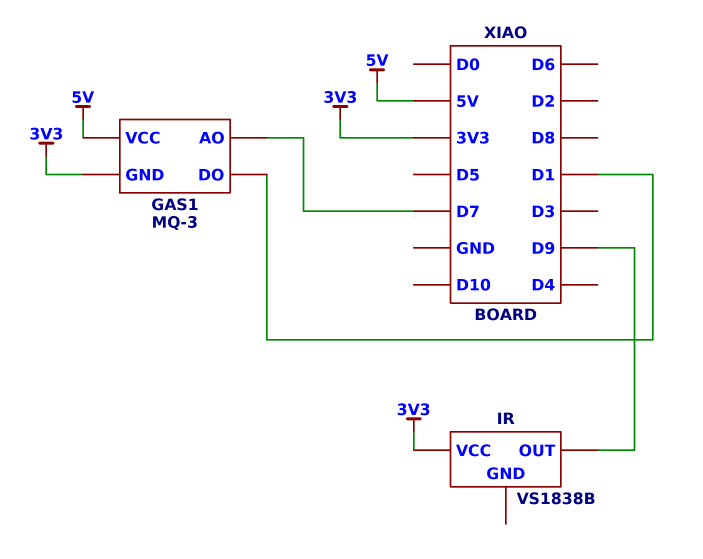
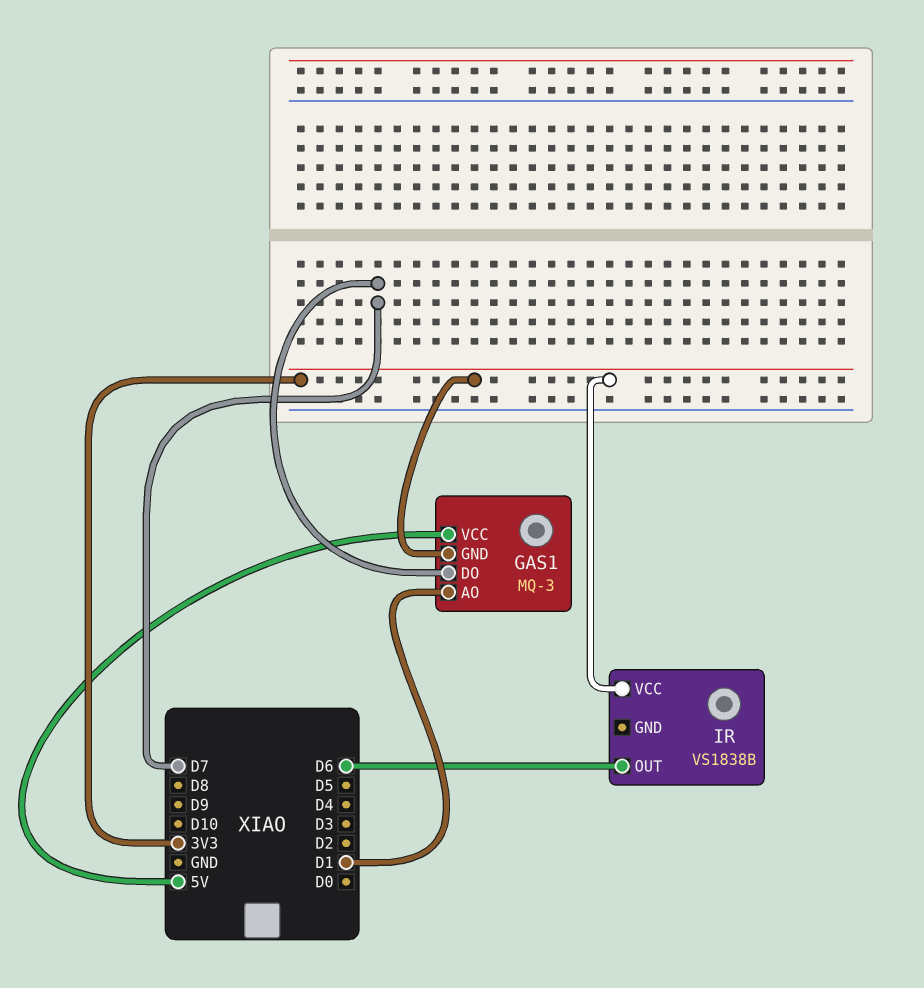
GAS1 pin AO: D7 -> D1
GAS1 pin DO: D1 -> D7
IR pin OUT: D9 -> D6

